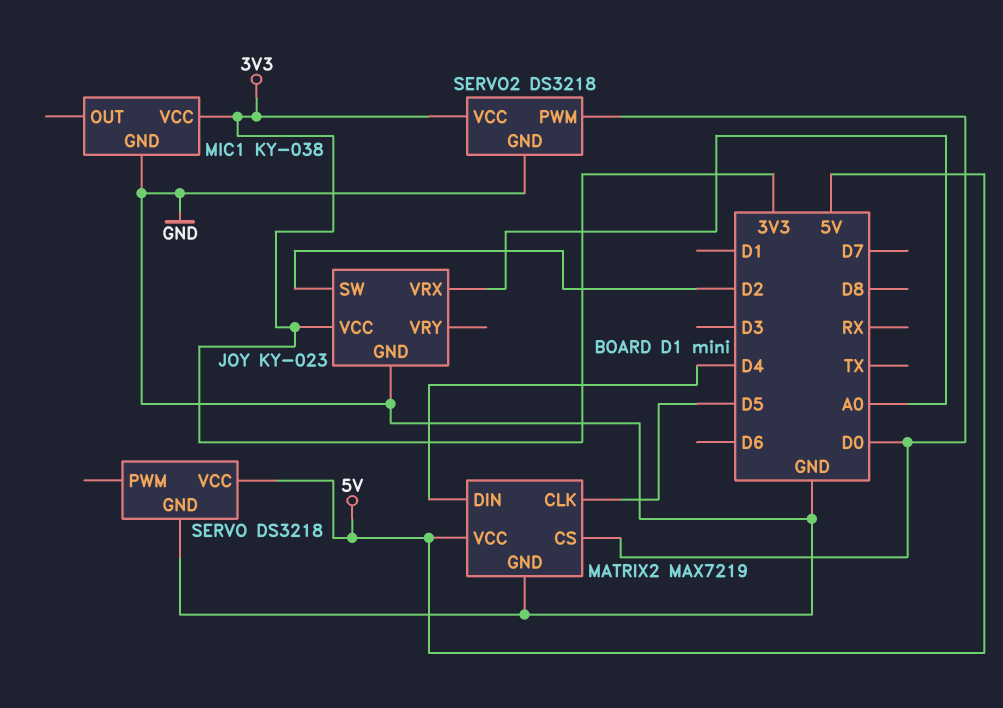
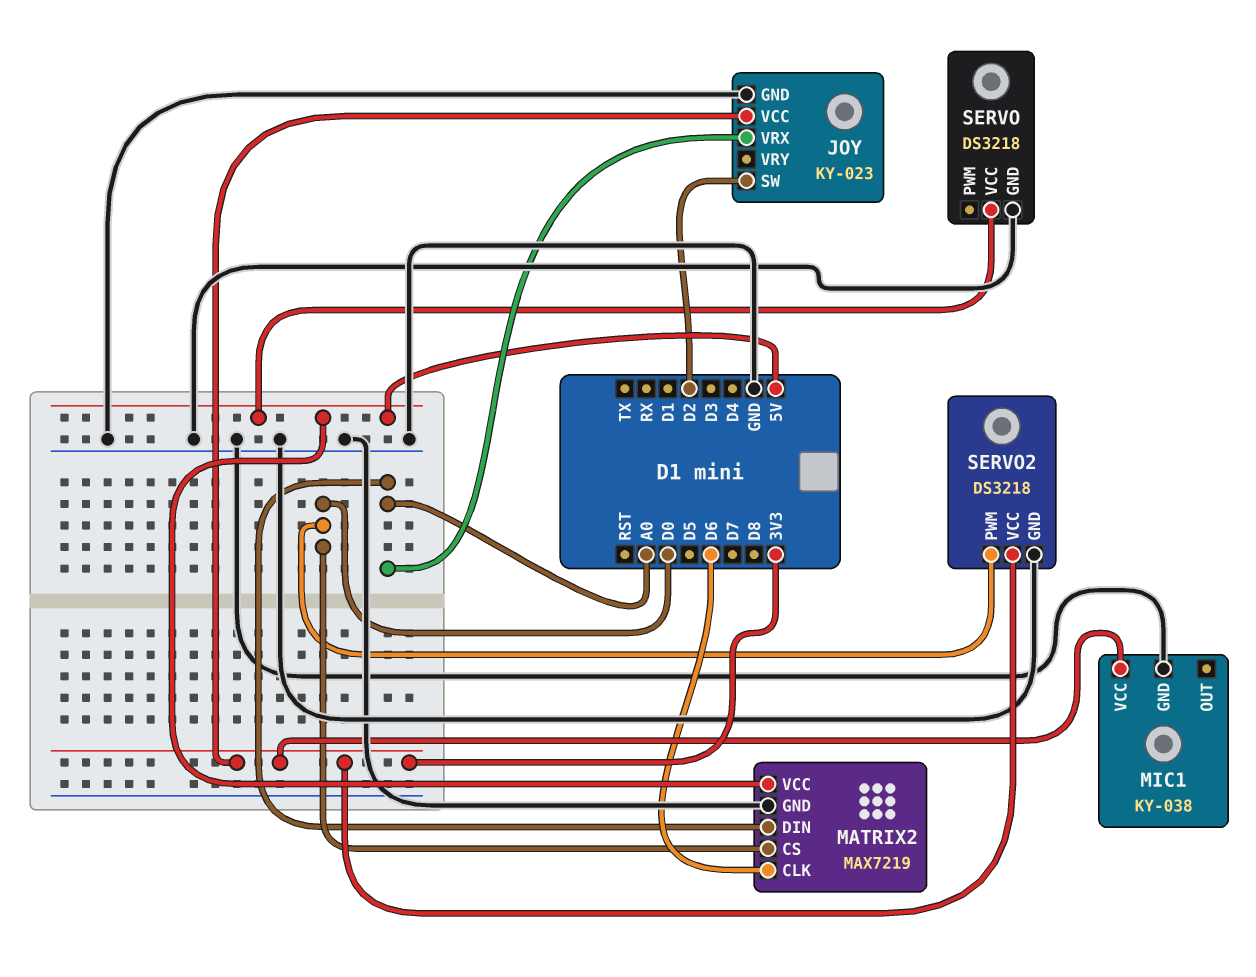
MATRIX2 pin CLK: D5 -> D6
MATRIX2 pin DIN: D4 -> A0

